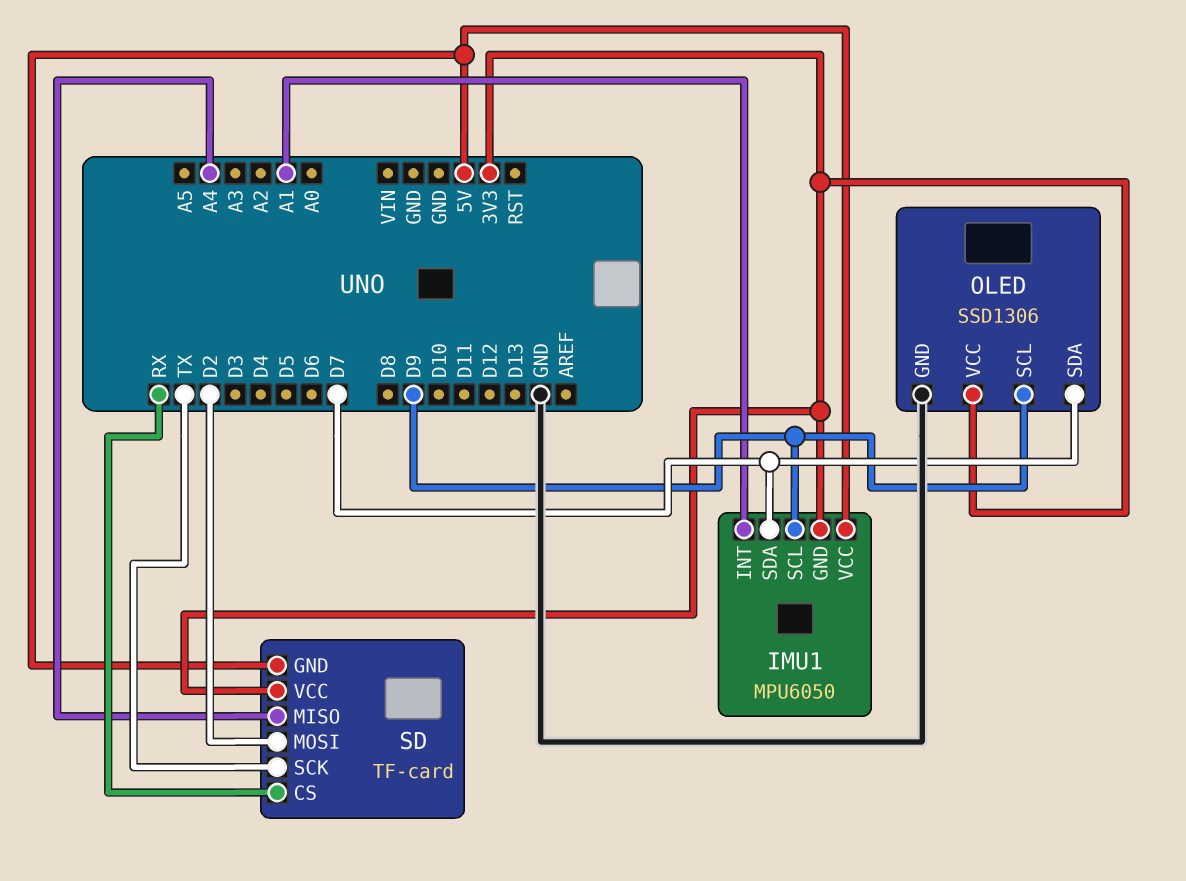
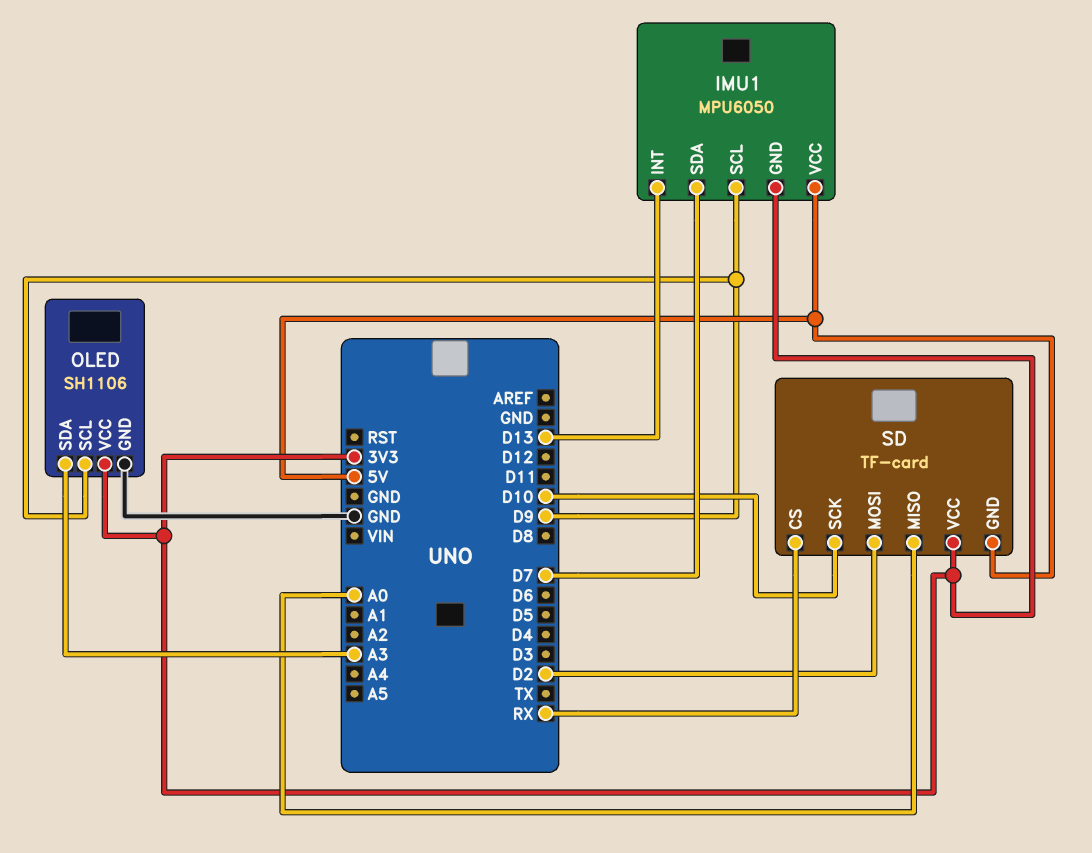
IMU1 pin INT: A1 -> D13
OLED: SSD1306 -> SH1106
OLED pin SDA: D7 -> A3
SD pin MISO: A4 -> A0
SD pin SCK: TX -> D10

